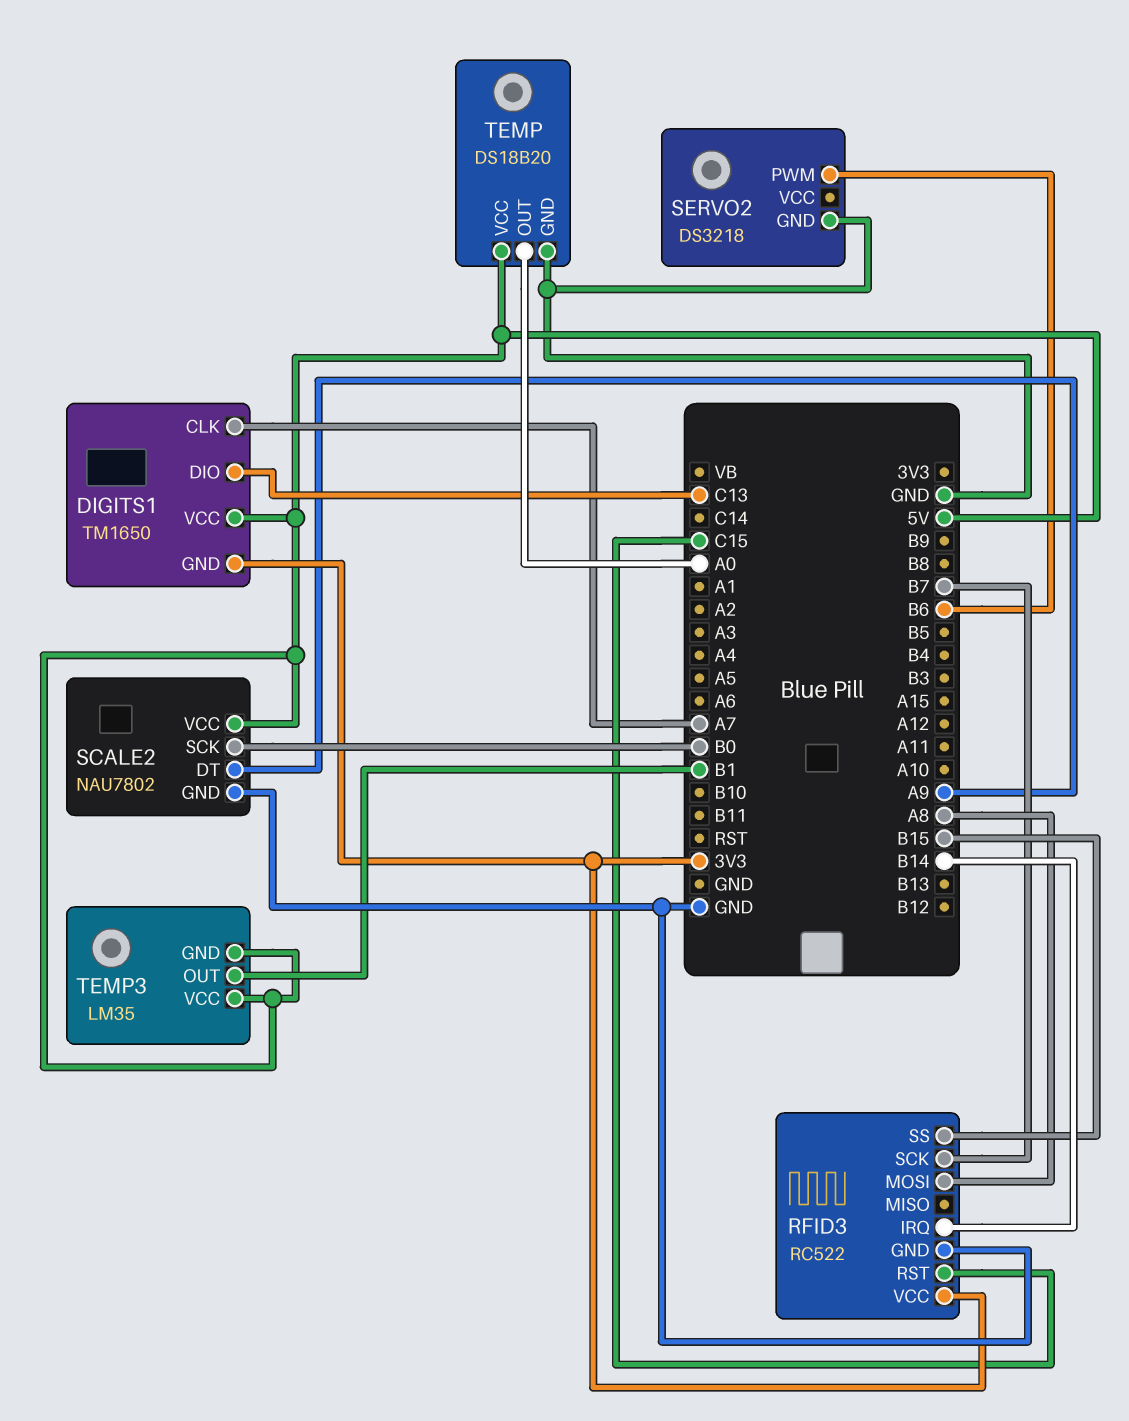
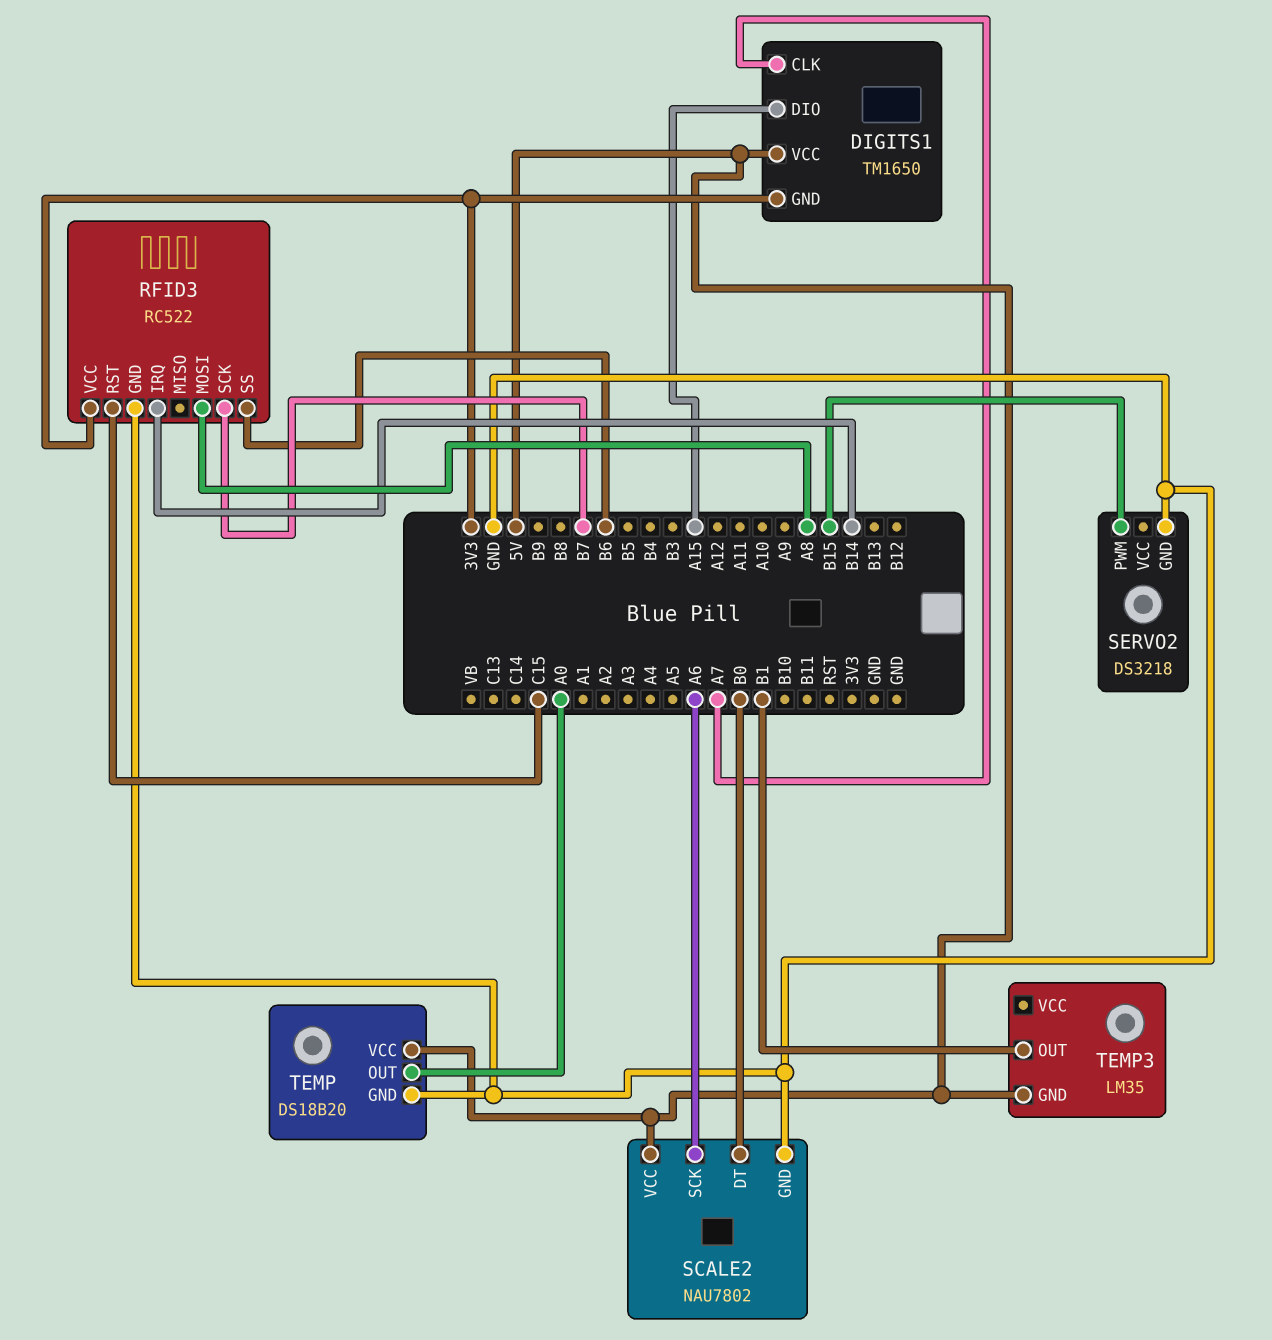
DIGITS1 pin DIO: C13 -> A15
RFID3 pin SS: B15 -> B6
SCALE2 pin DT: A9 -> B0
SCALE2 pin SCK: B0 -> A6
SERVO2 pin PWM: B6 -> B15
TEMP3 pin VCC: 5V -> none

